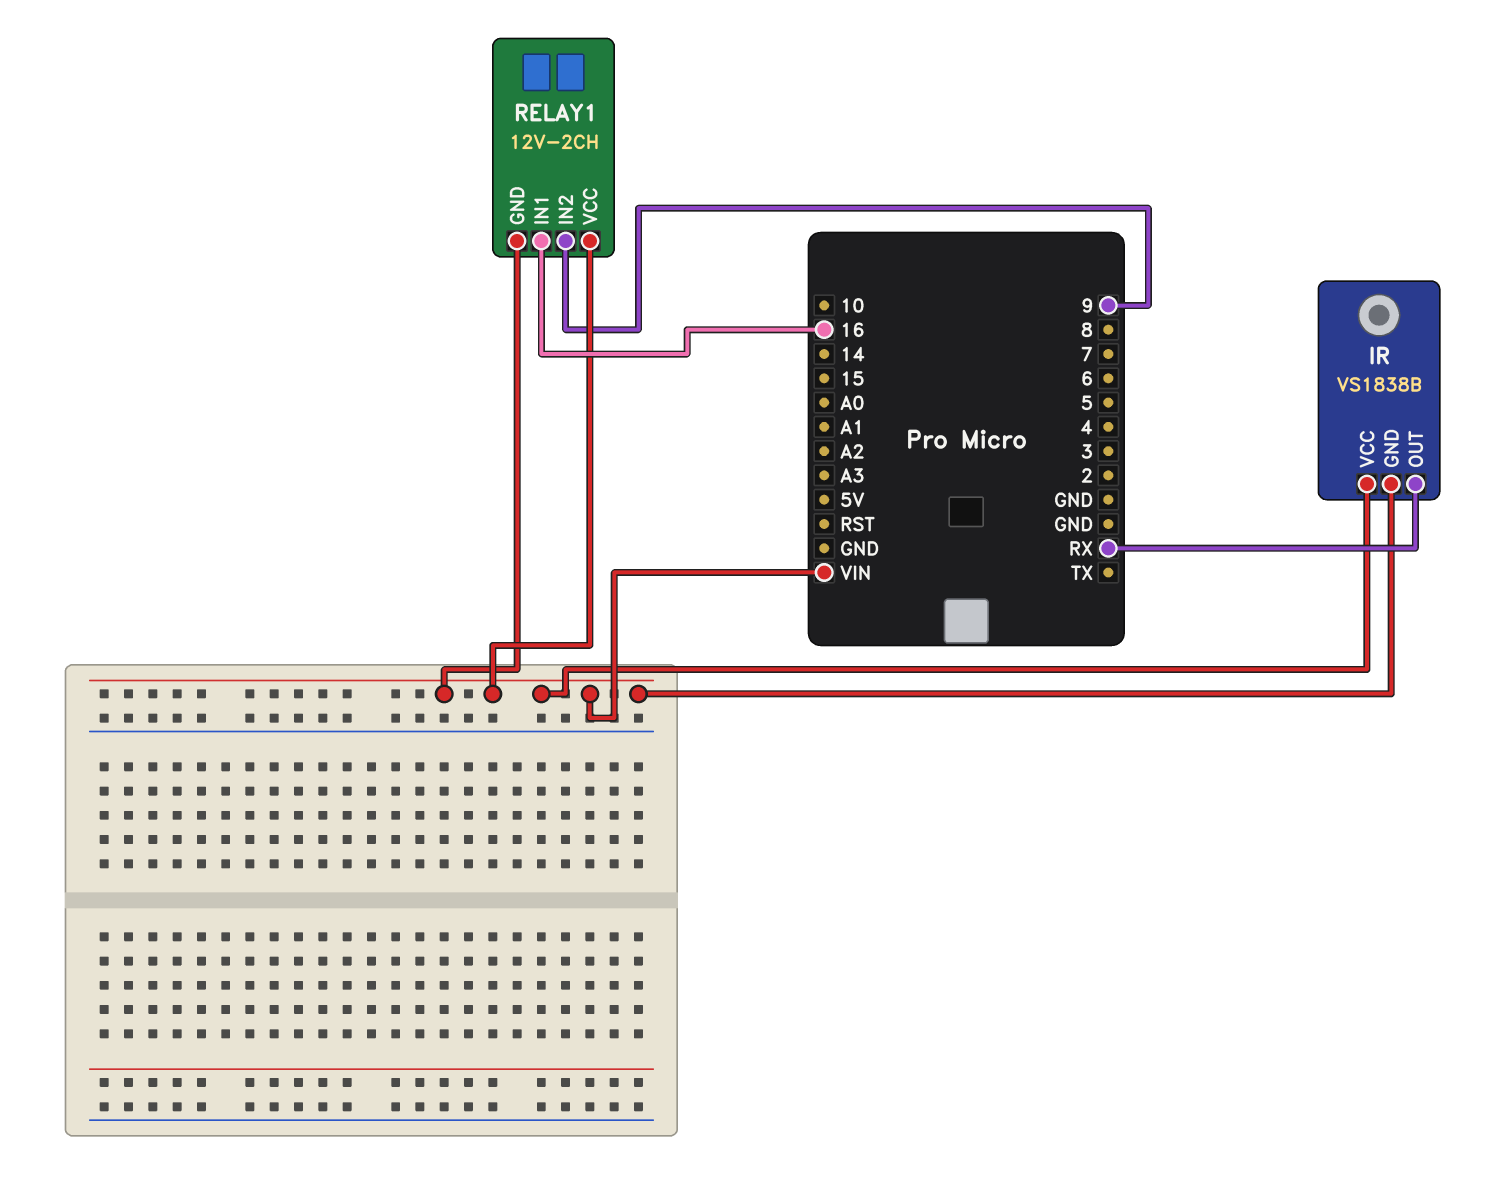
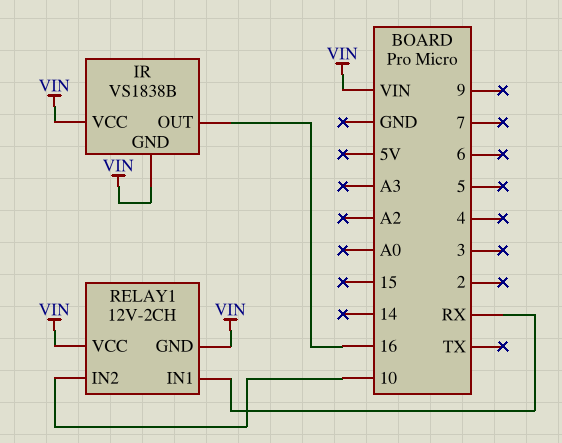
IR pin OUT: RX -> 16
RELAY1 pin IN1: 16 -> RX
RELAY1 pin IN2: 9 -> 10

